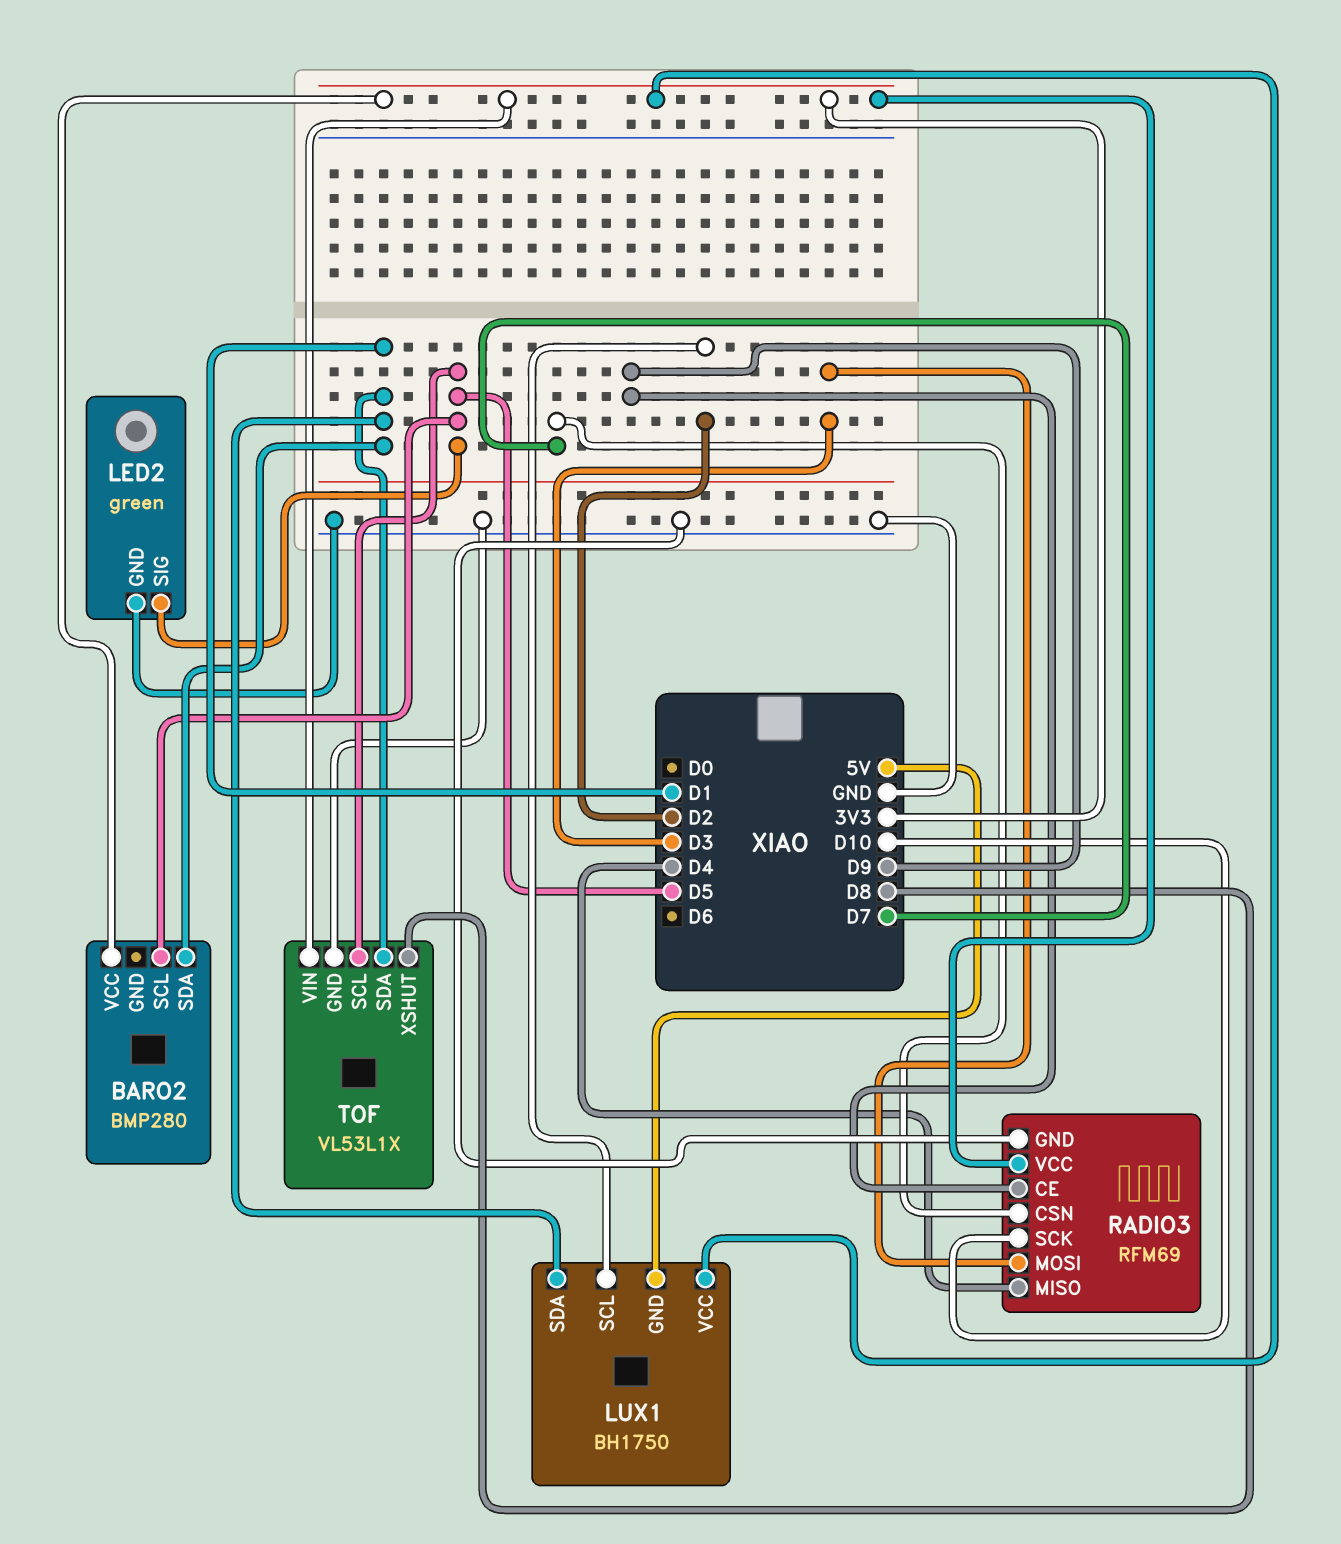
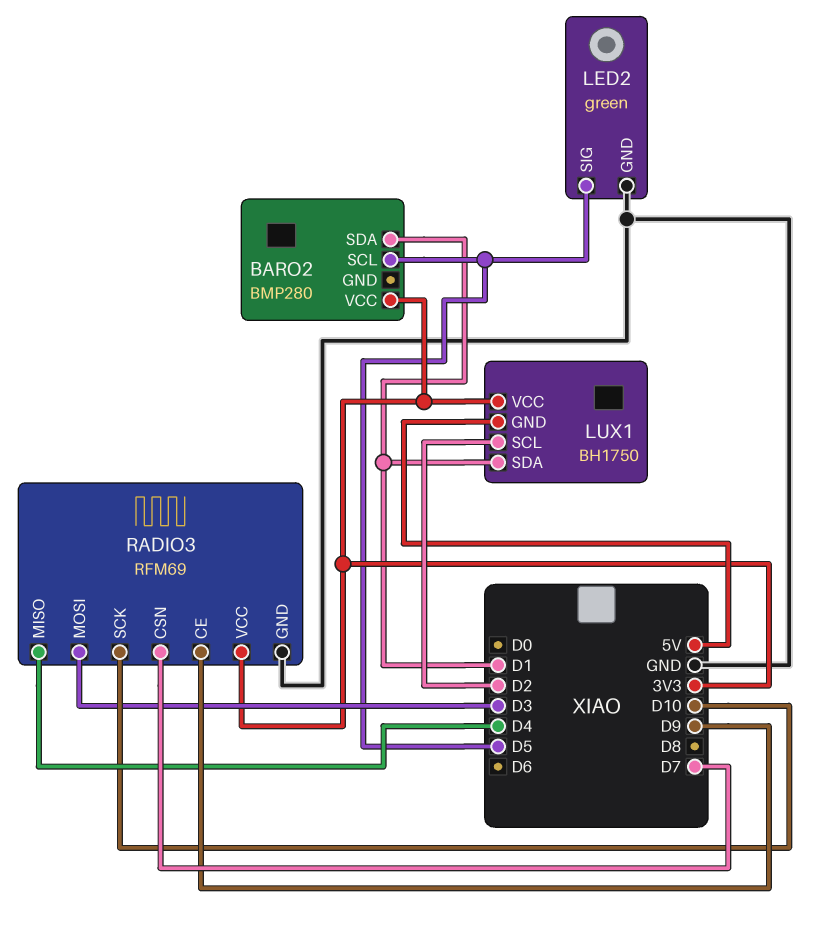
TOF: VL53L1X -> none
TOF pin GND: GND -> none
TOF pin SCL: D5 -> none
TOF pin SDA: D1 -> none
TOF pin VIN: 3V3 -> none
TOF pin XSHUT: D8 -> none

